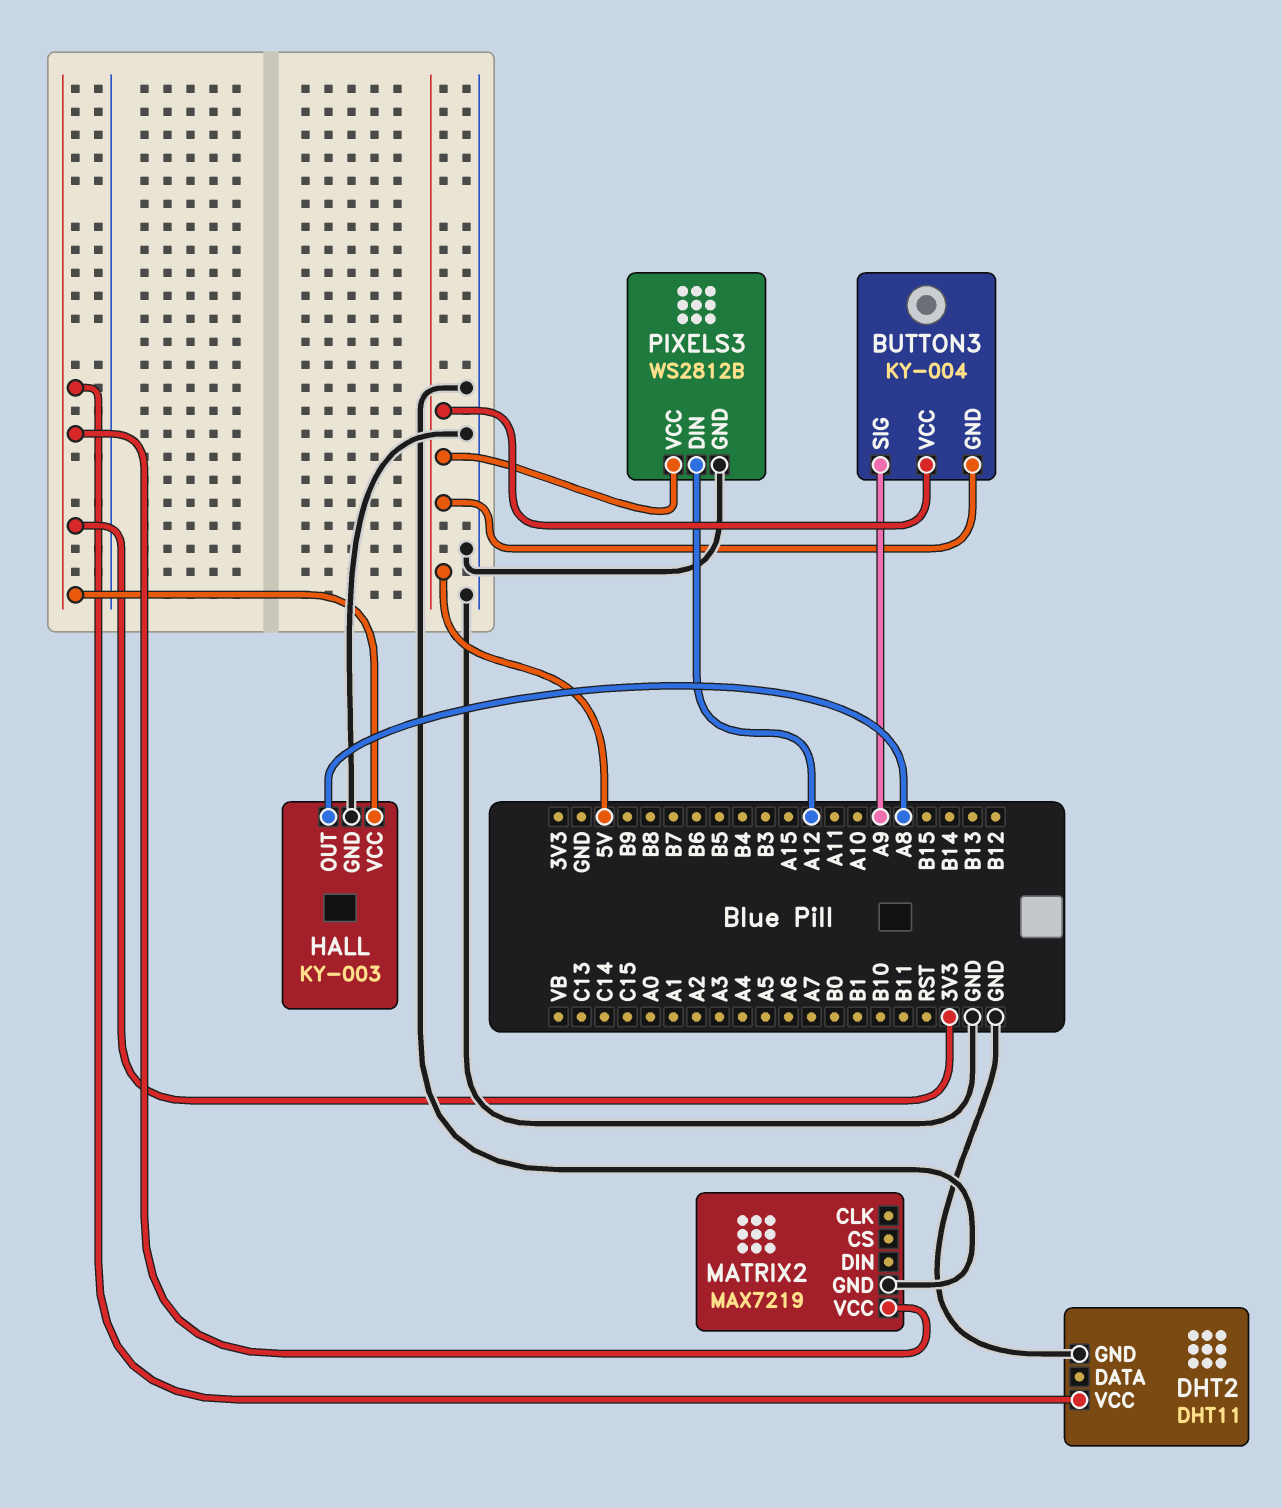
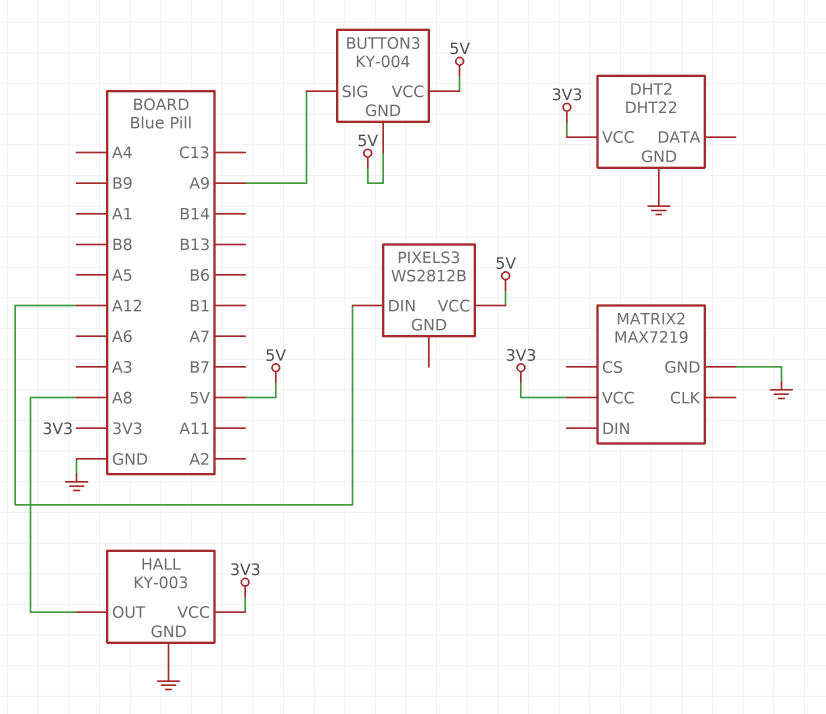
DHT2: DHT11 -> DHT22
PIXELS3 pin GND: GND -> none

